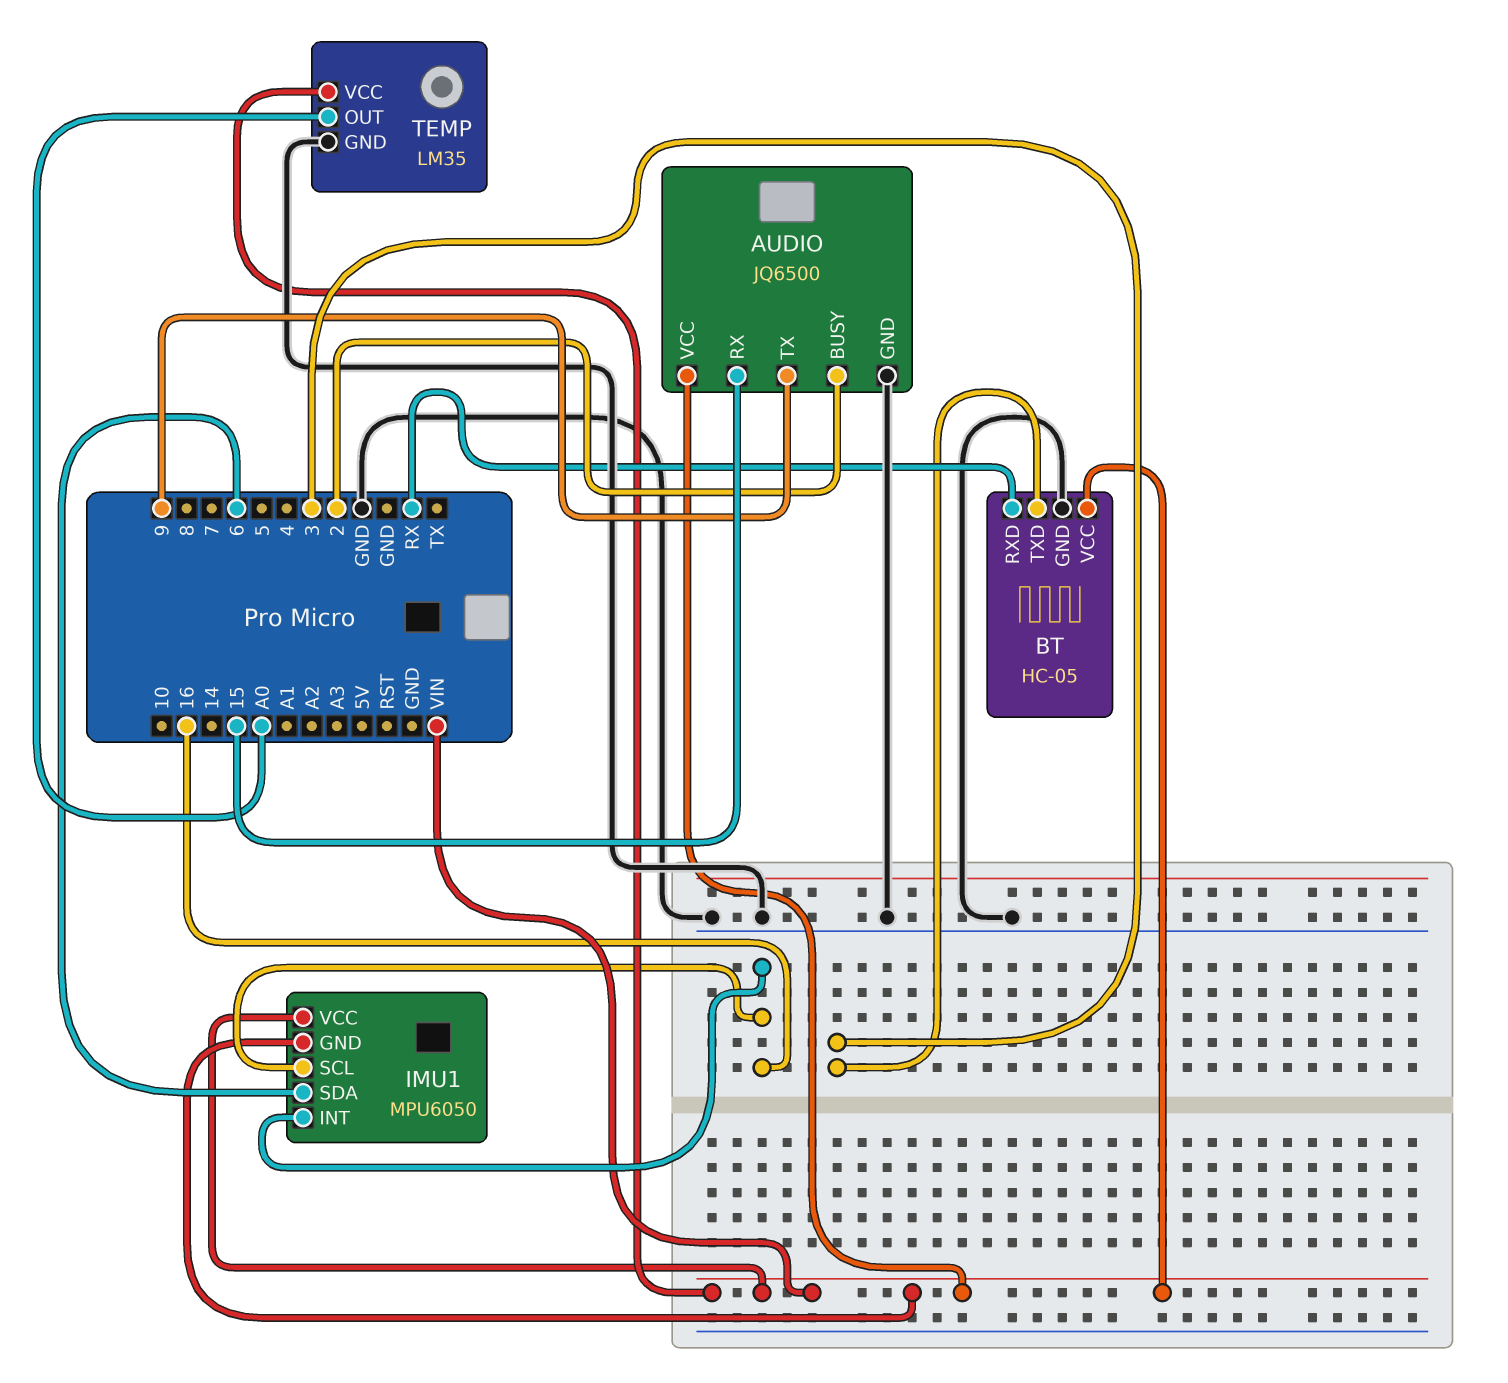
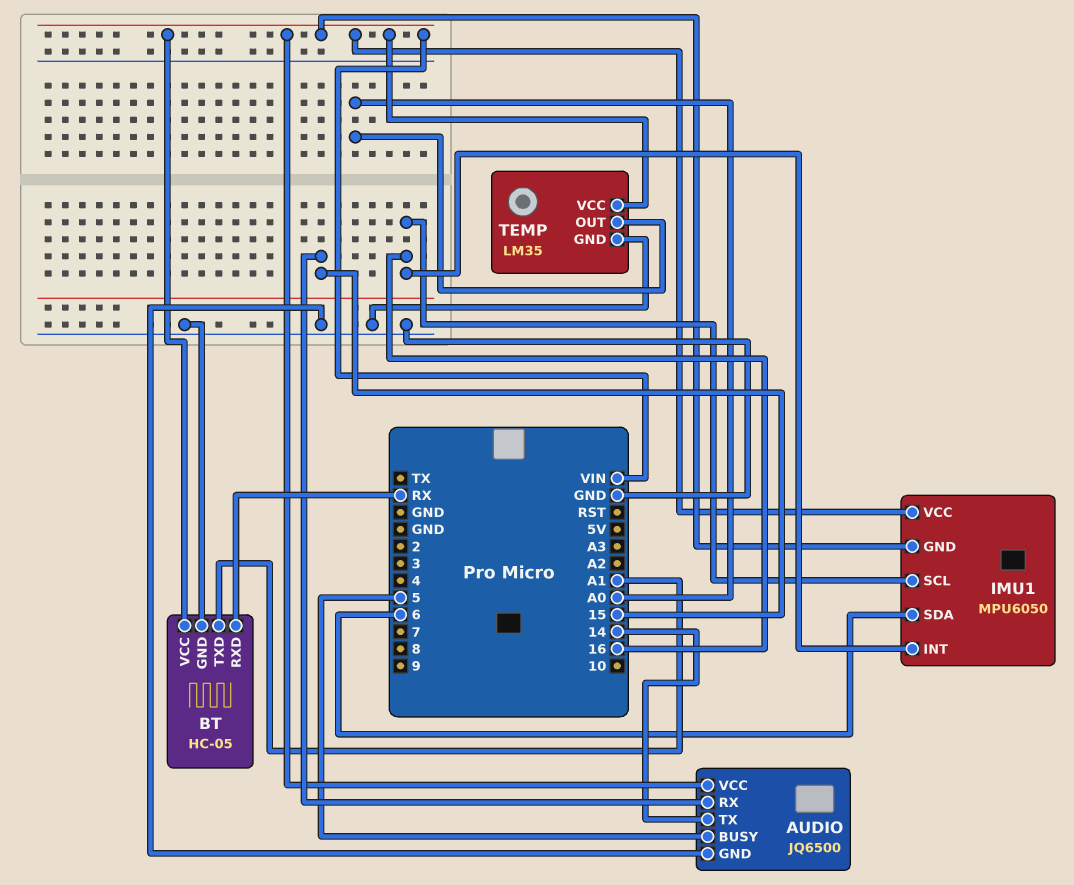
AUDIO pin BUSY: 2 -> 5
AUDIO pin TX: 9 -> 14
BT pin TXD: 3 -> A1

